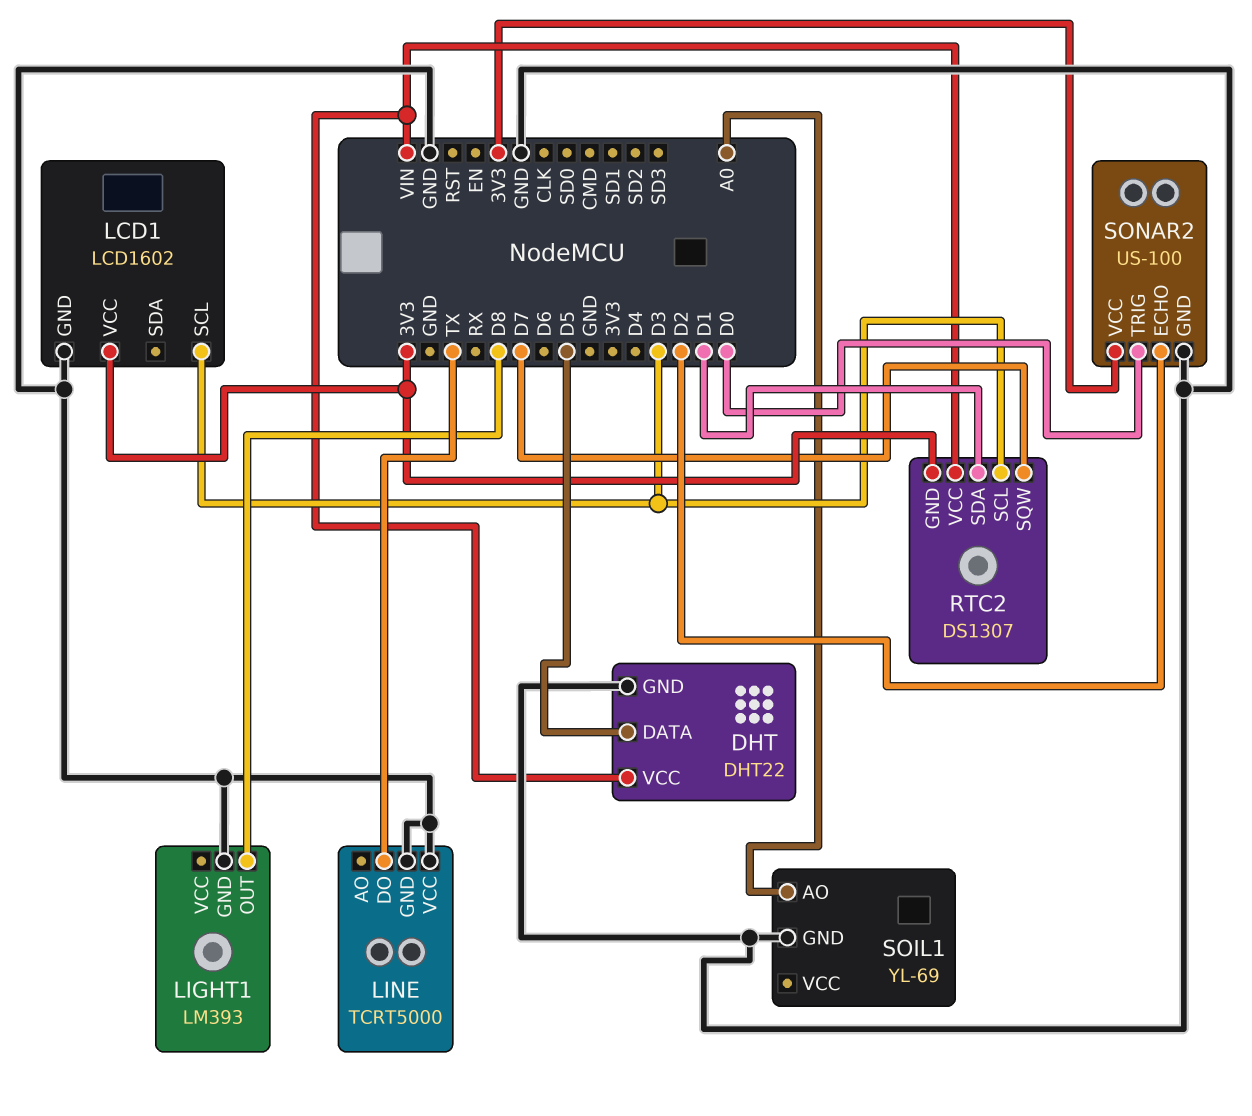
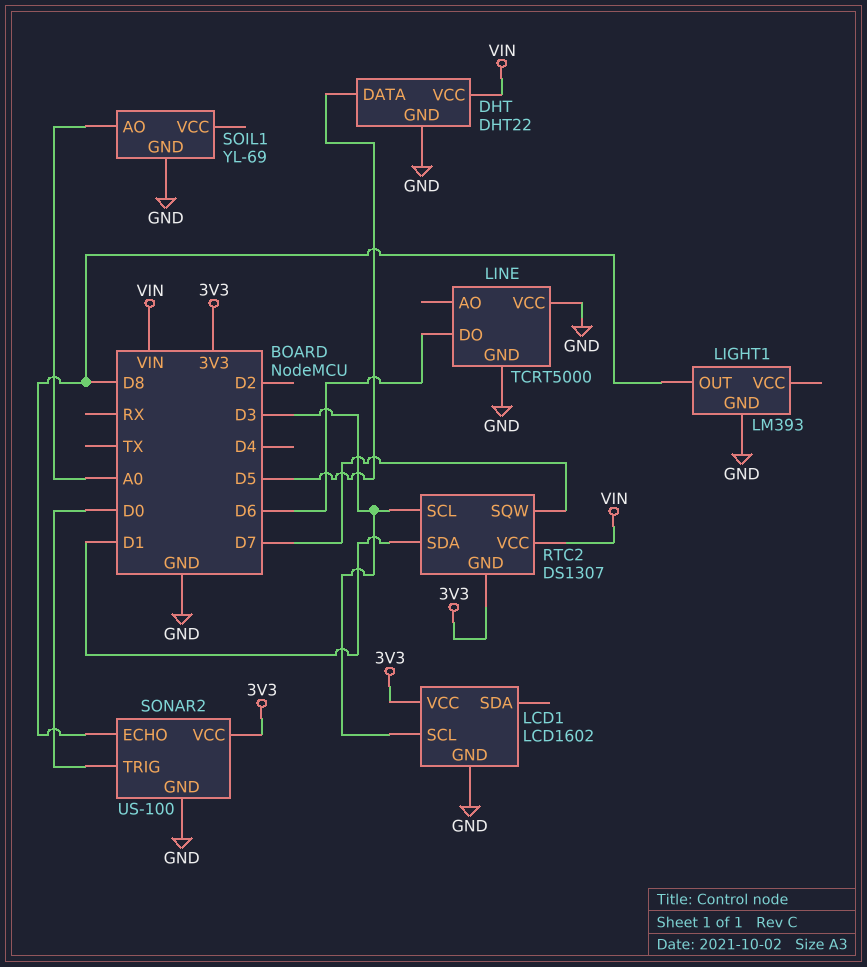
LINE pin DO: TX -> D6
SONAR2 pin ECHO: D2 -> D8

